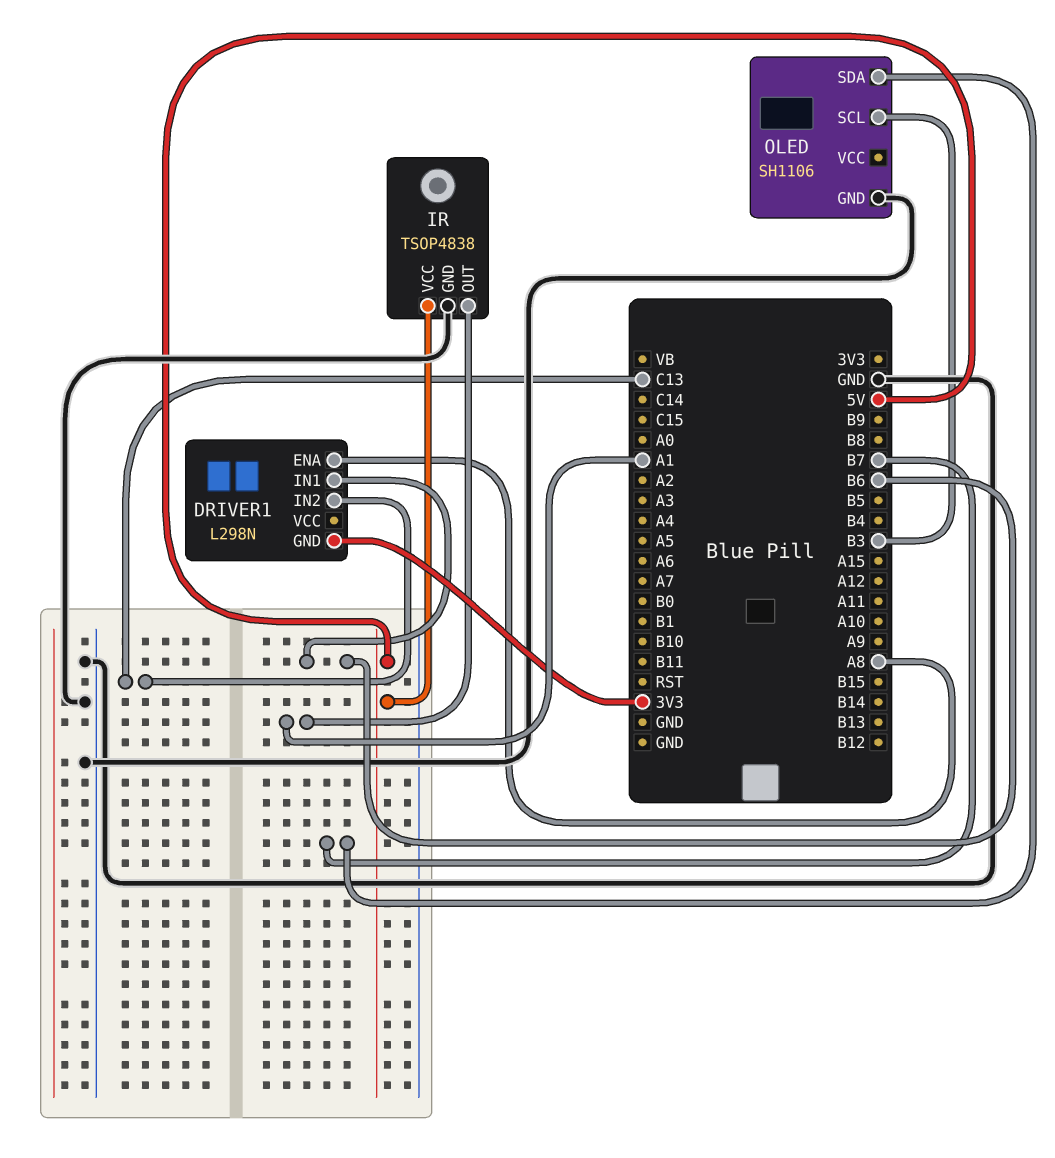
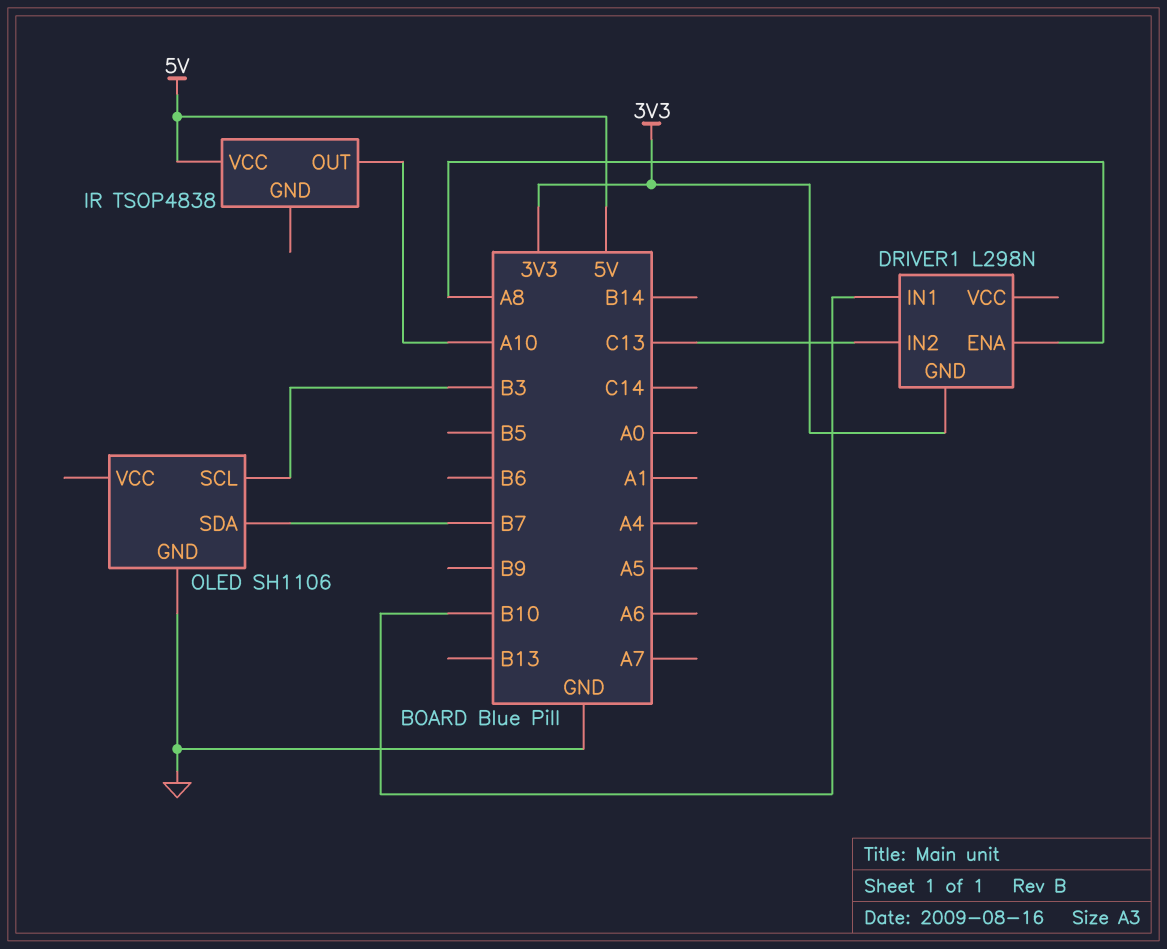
DRIVER1 pin IN1: B6 -> B10
IR pin GND: GND -> none
IR pin OUT: A1 -> A10

